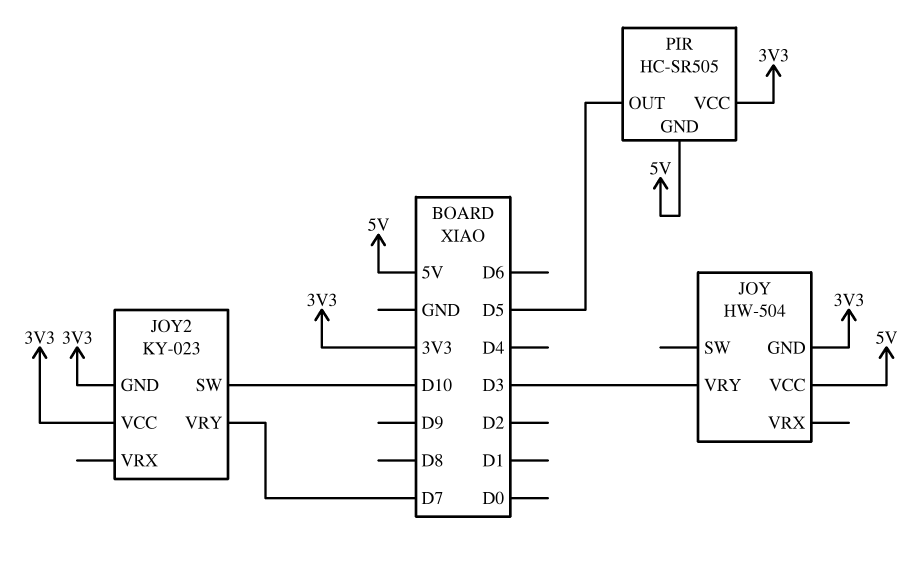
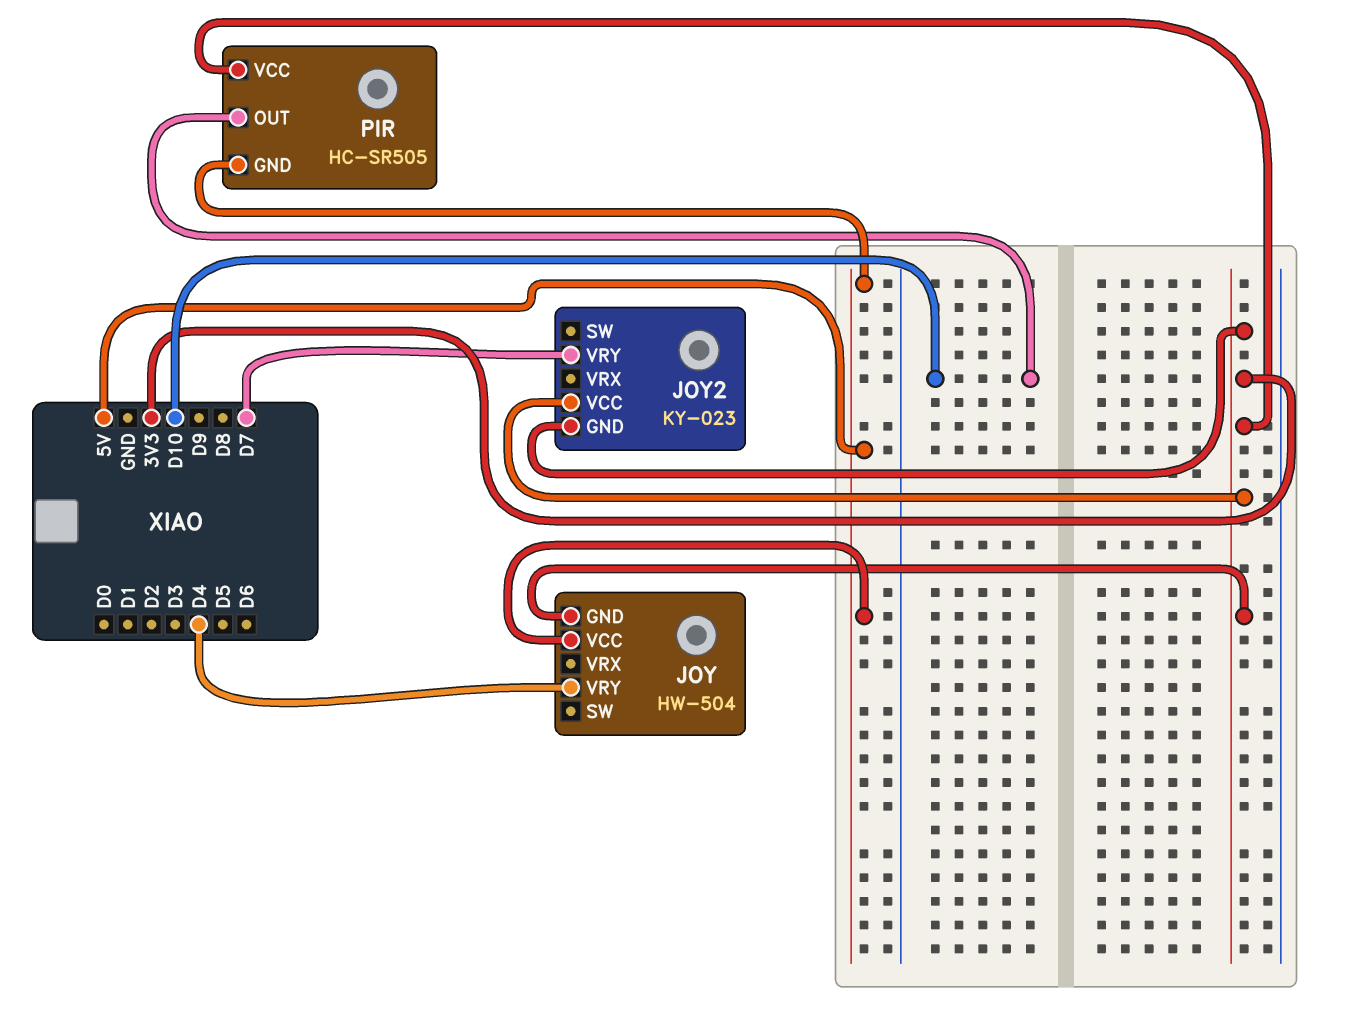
JOY pin VRY: D3 -> D4
JOY2 pin SW: D10 -> none
PIR pin OUT: D5 -> D10

